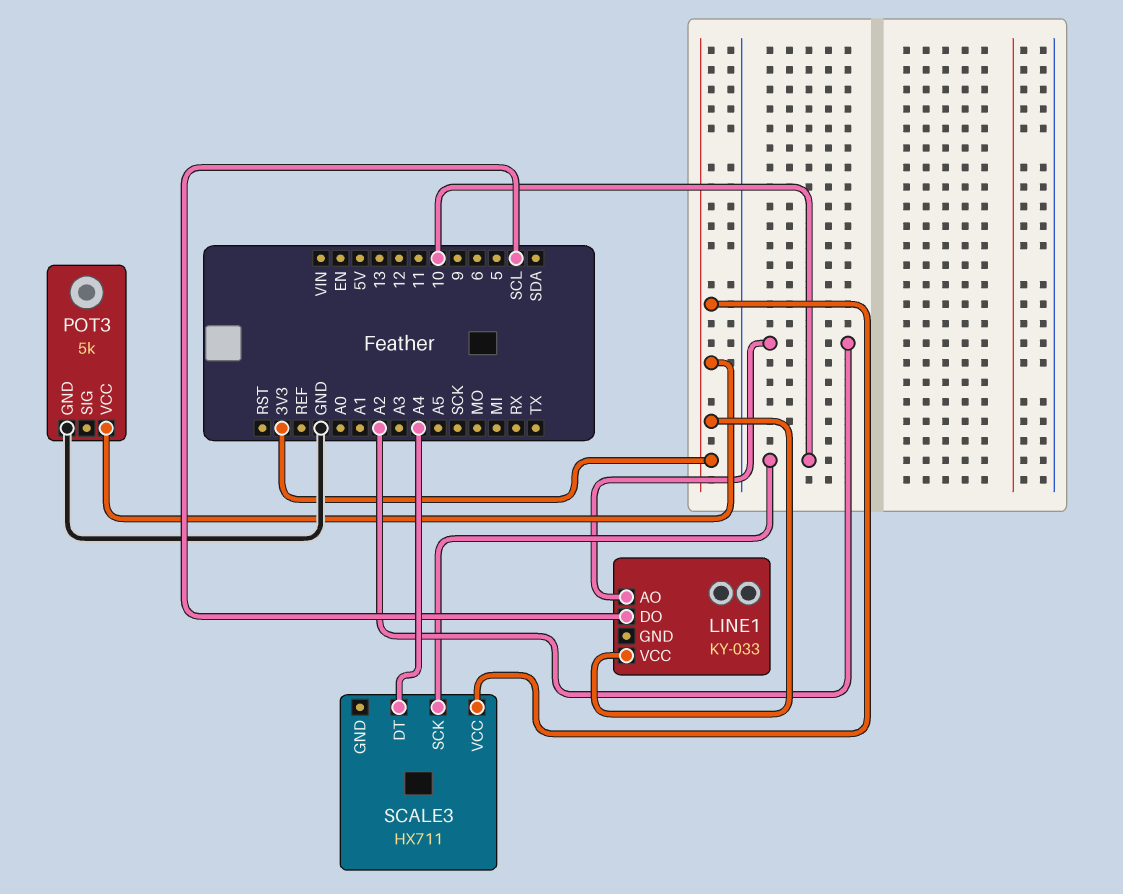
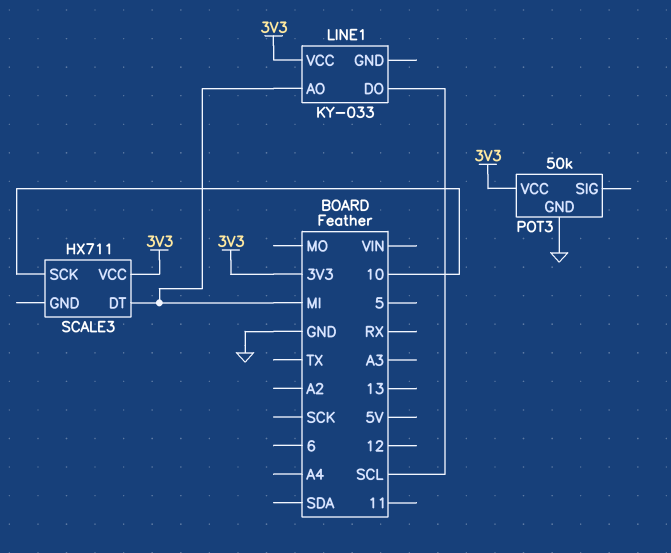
LINE1 pin AO: A2 -> MI
POT3: 5k -> 50k
SCALE3 pin DT: A4 -> MI

